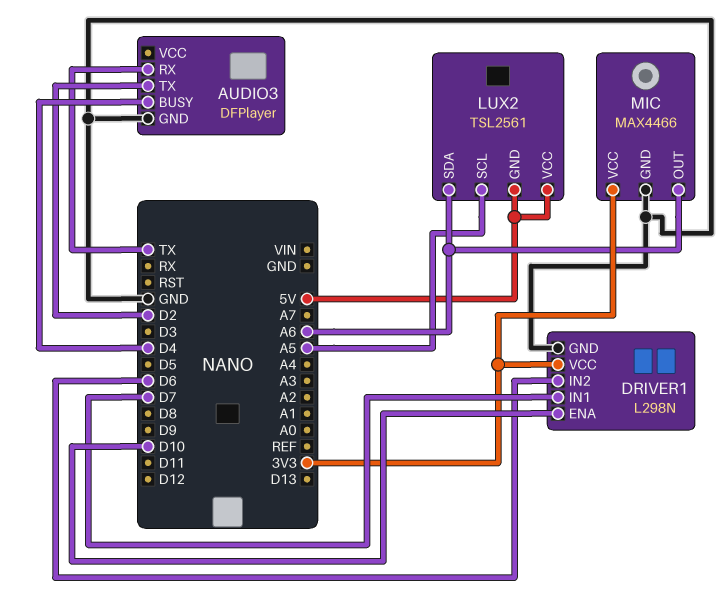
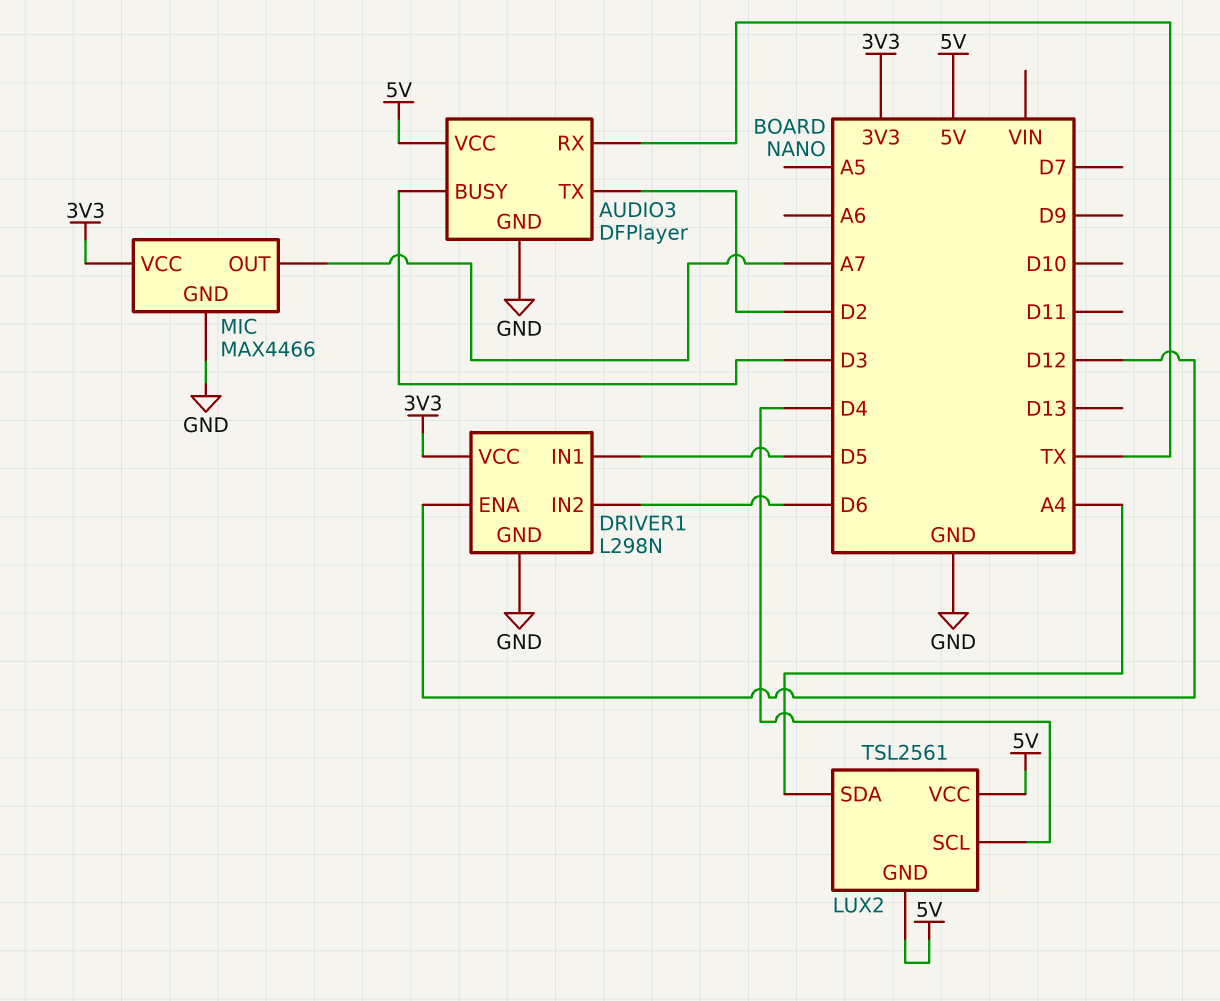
AUDIO3 pin BUSY: D4 -> D3
AUDIO3 pin VCC: none -> 5V
DRIVER1 pin ENA: D10 -> D12
DRIVER1 pin IN1: D7 -> D5
LUX2 pin SCL: A5 -> D4
LUX2 pin SDA: A6 -> A4
MIC pin OUT: A6 -> A7

